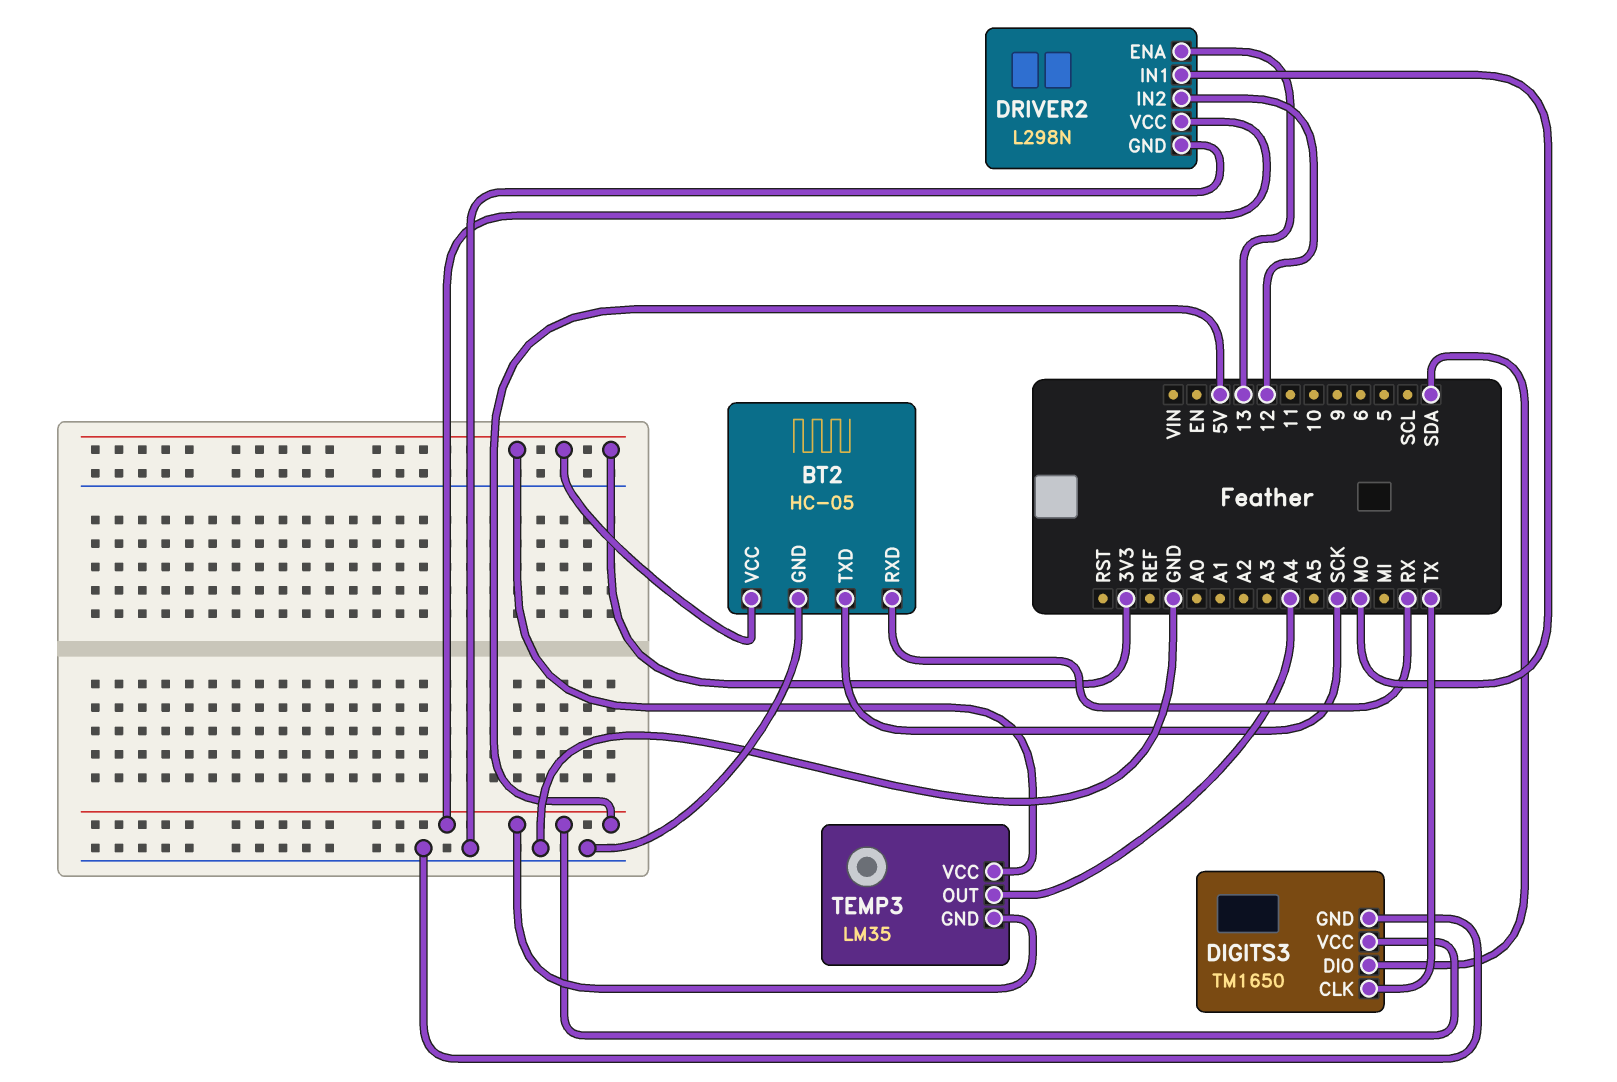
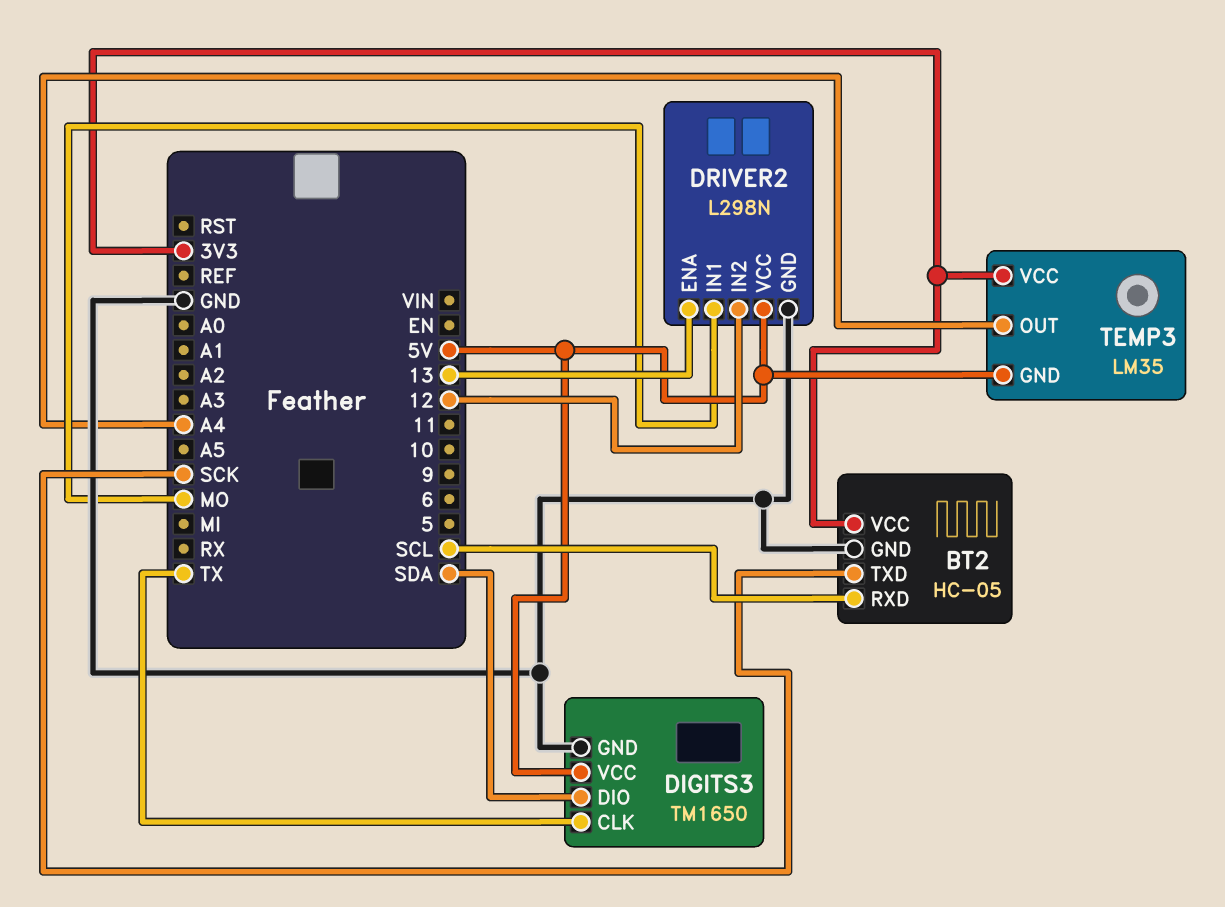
BT2 pin RXD: RX -> SCL

